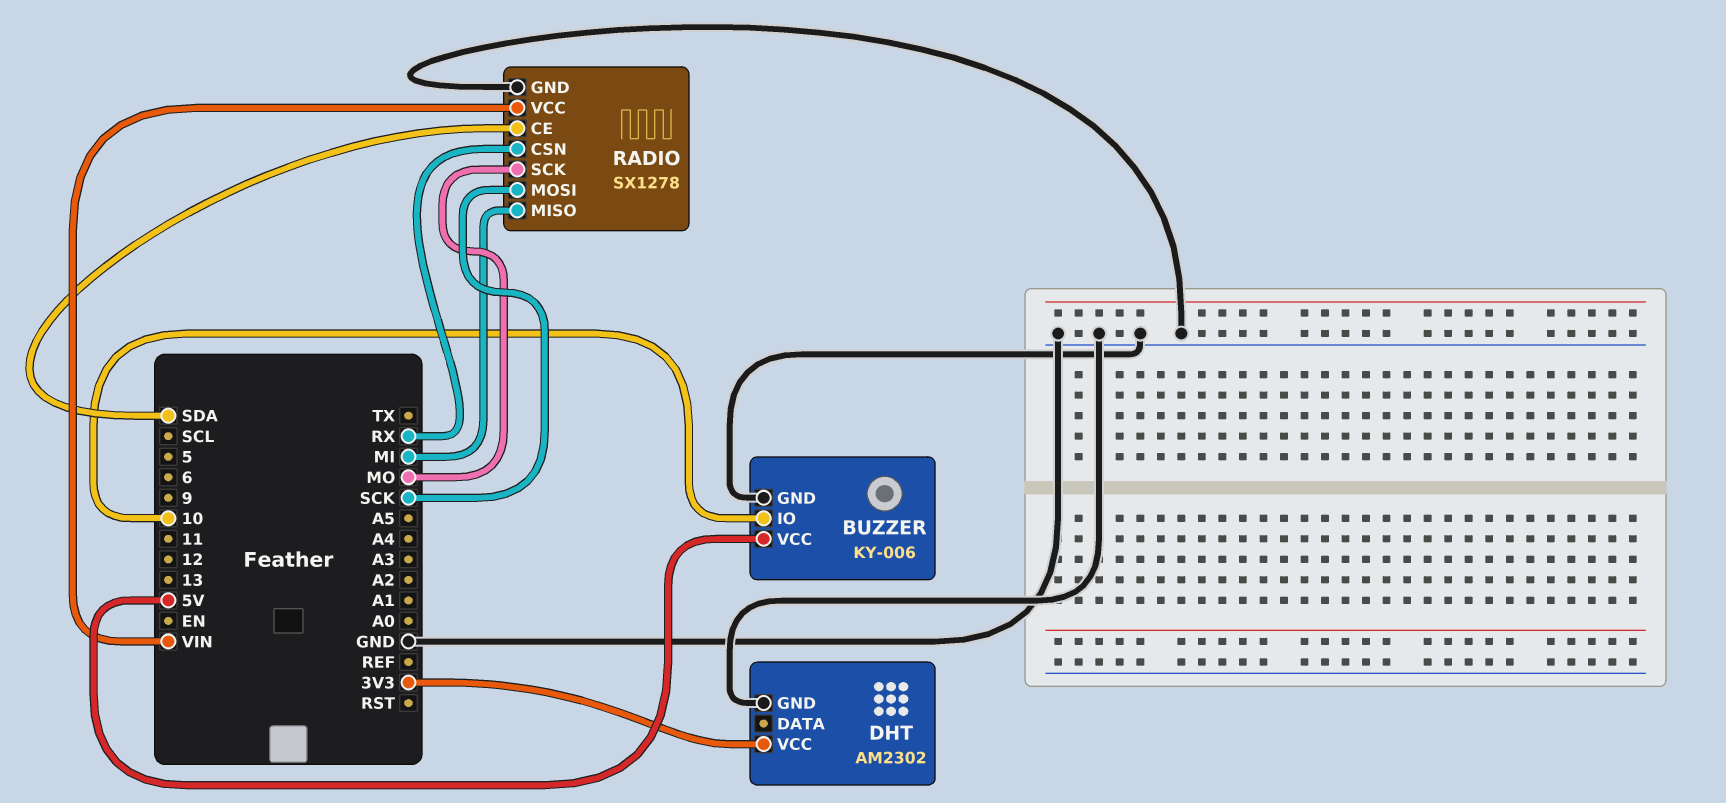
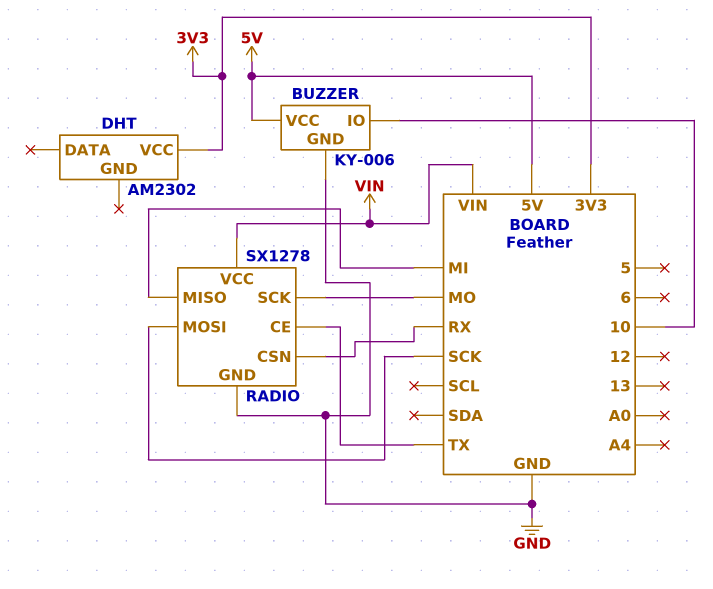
DHT pin GND: GND -> none
RADIO pin CE: SDA -> TX

